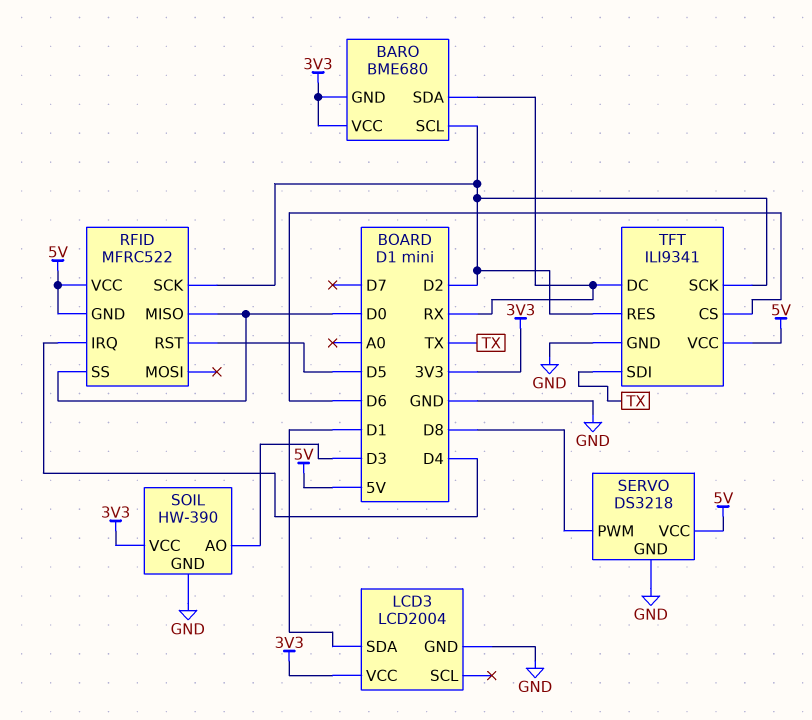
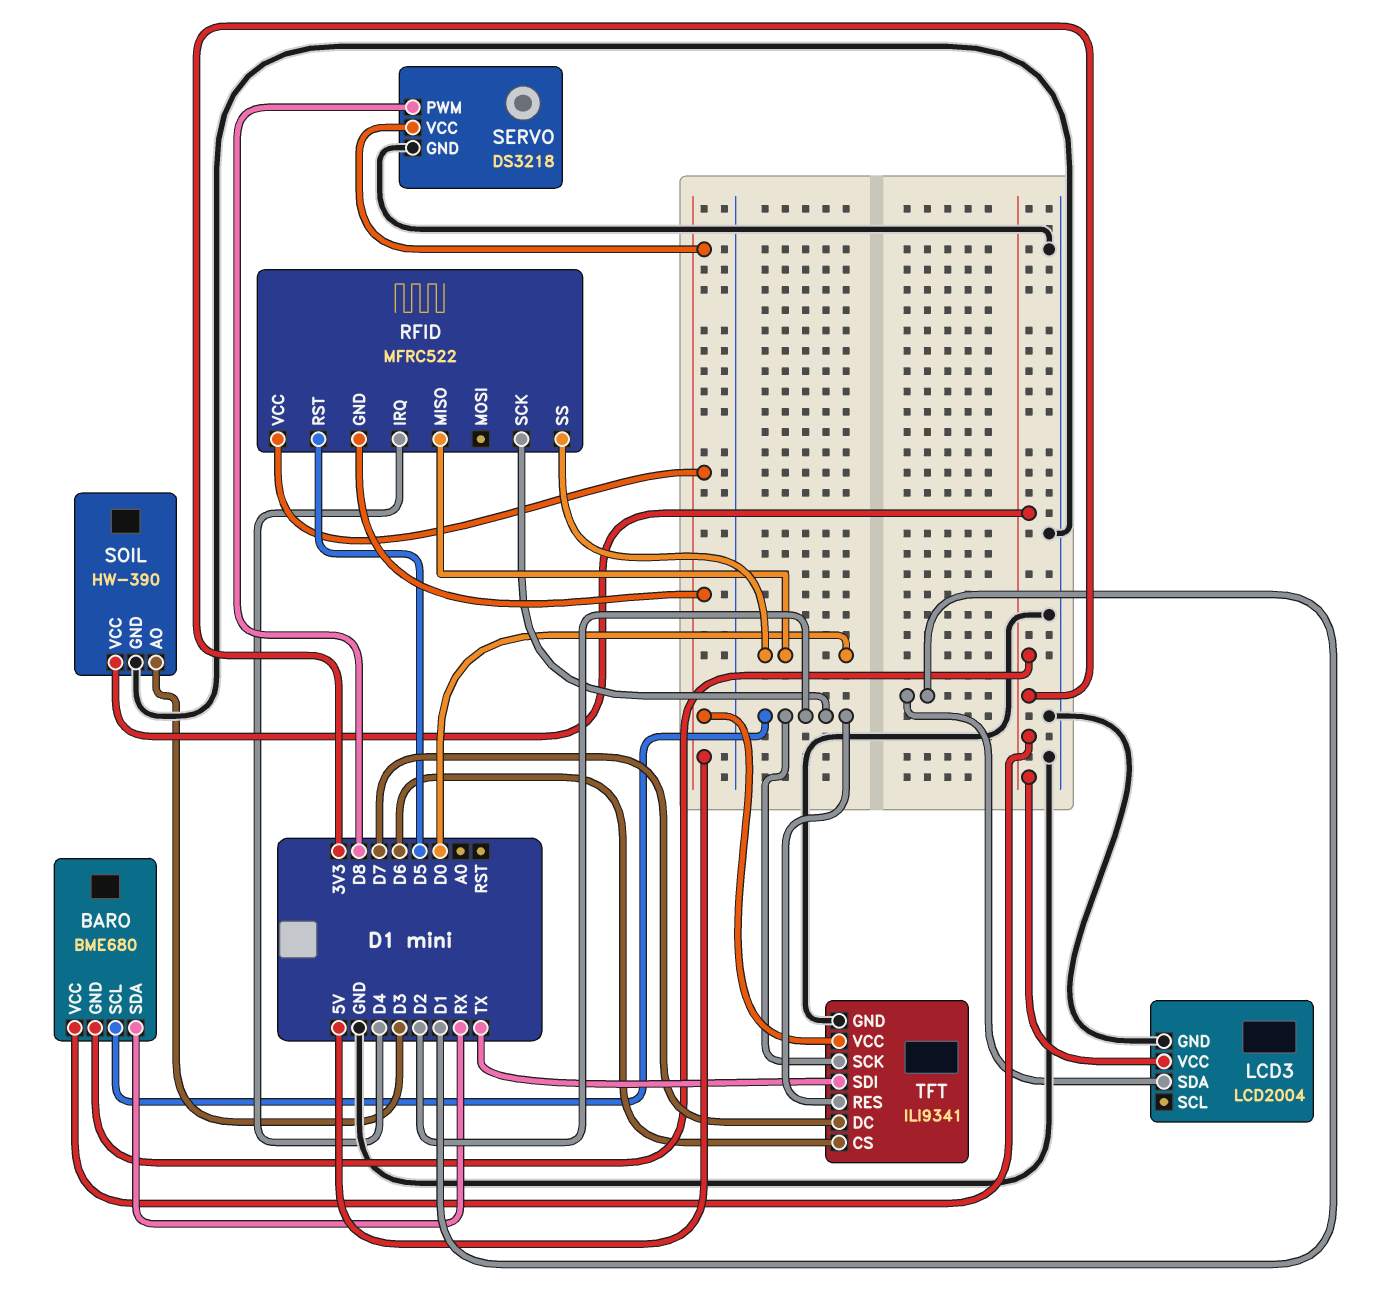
TFT pin DC: RX -> D7

